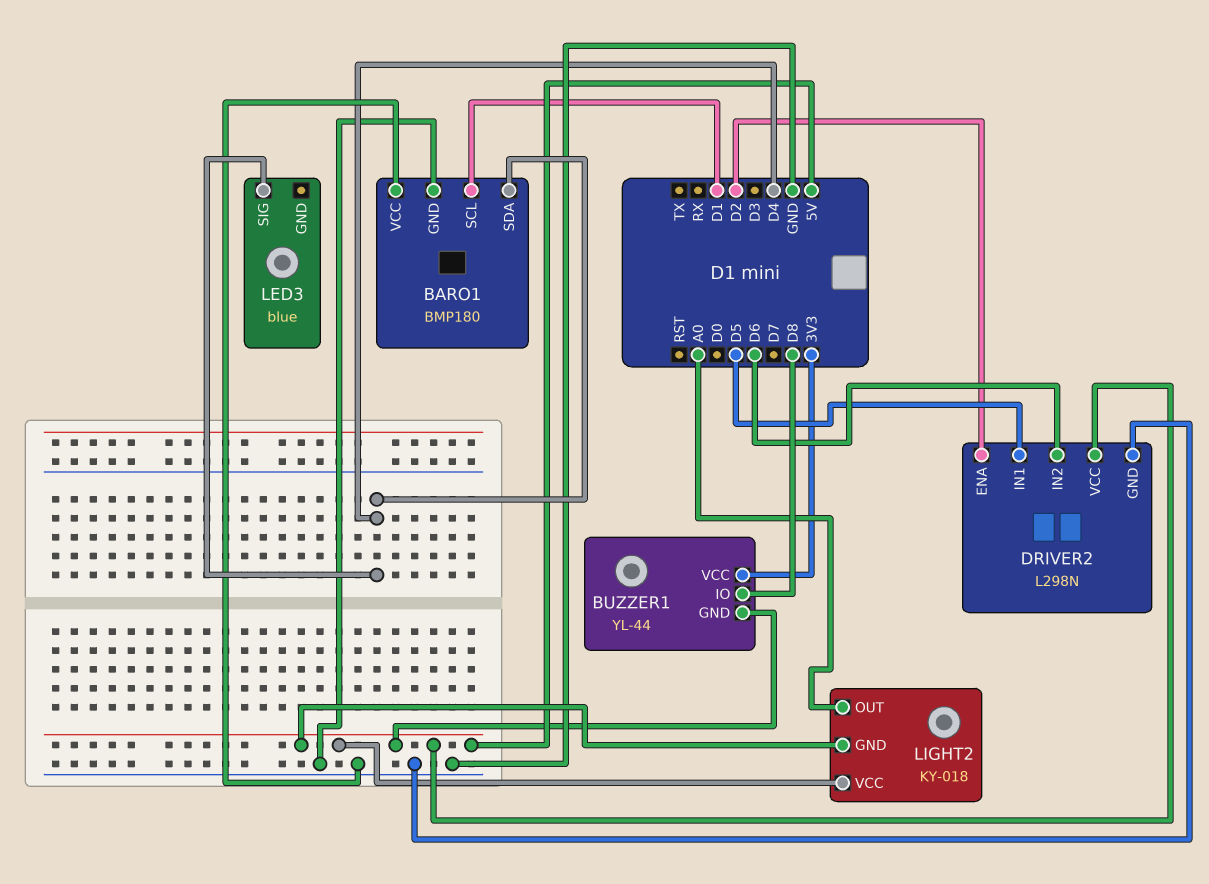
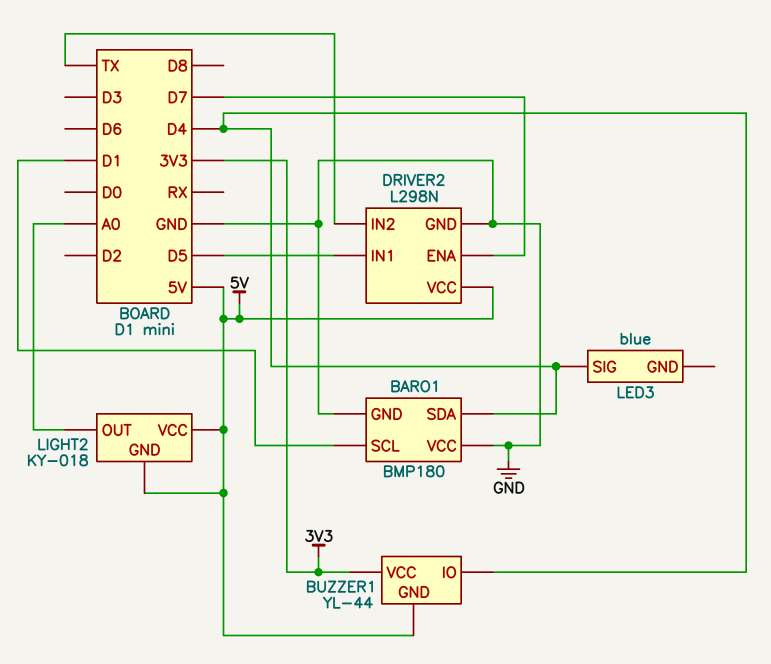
BUZZER1 pin IO: D8 -> D4
DRIVER2 pin ENA: D2 -> D7
DRIVER2 pin IN2: D6 -> TX

